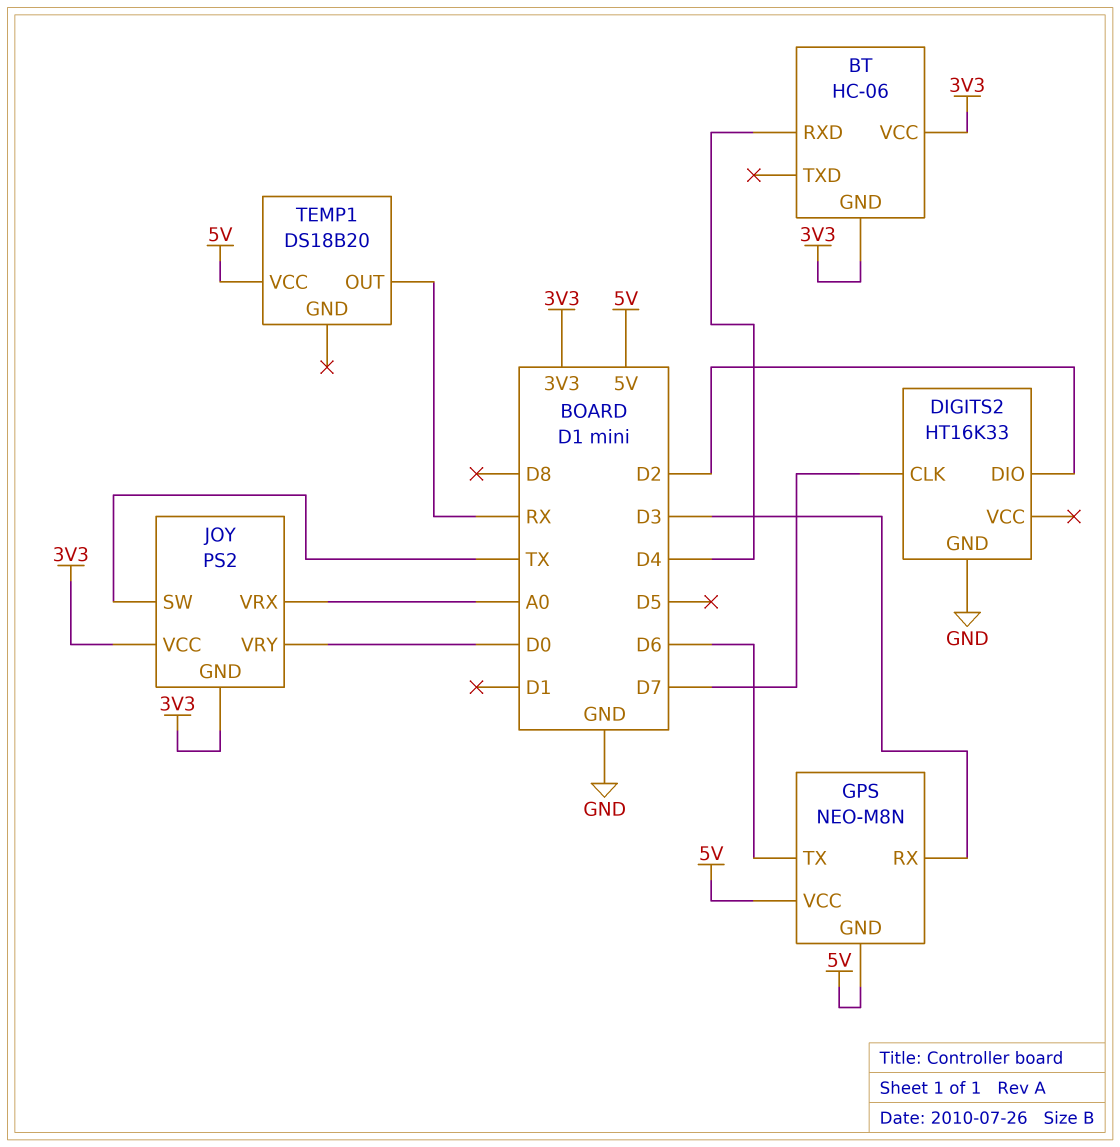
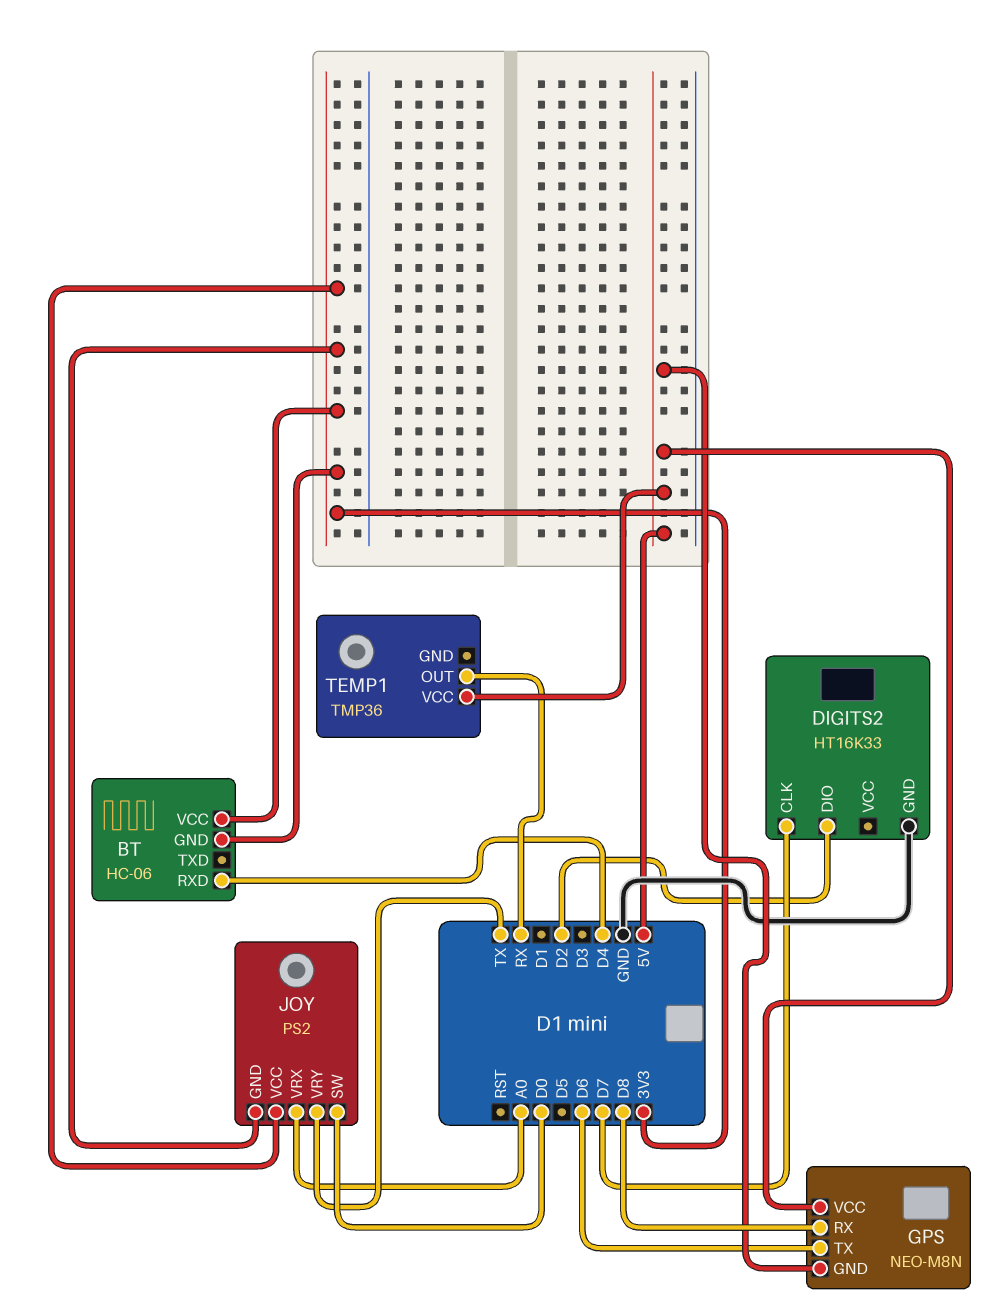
GPS pin RX: D3 -> D8
JOY pin SW: TX -> D0
JOY pin VRY: D0 -> TX
TEMP1: DS18B20 -> TMP36

